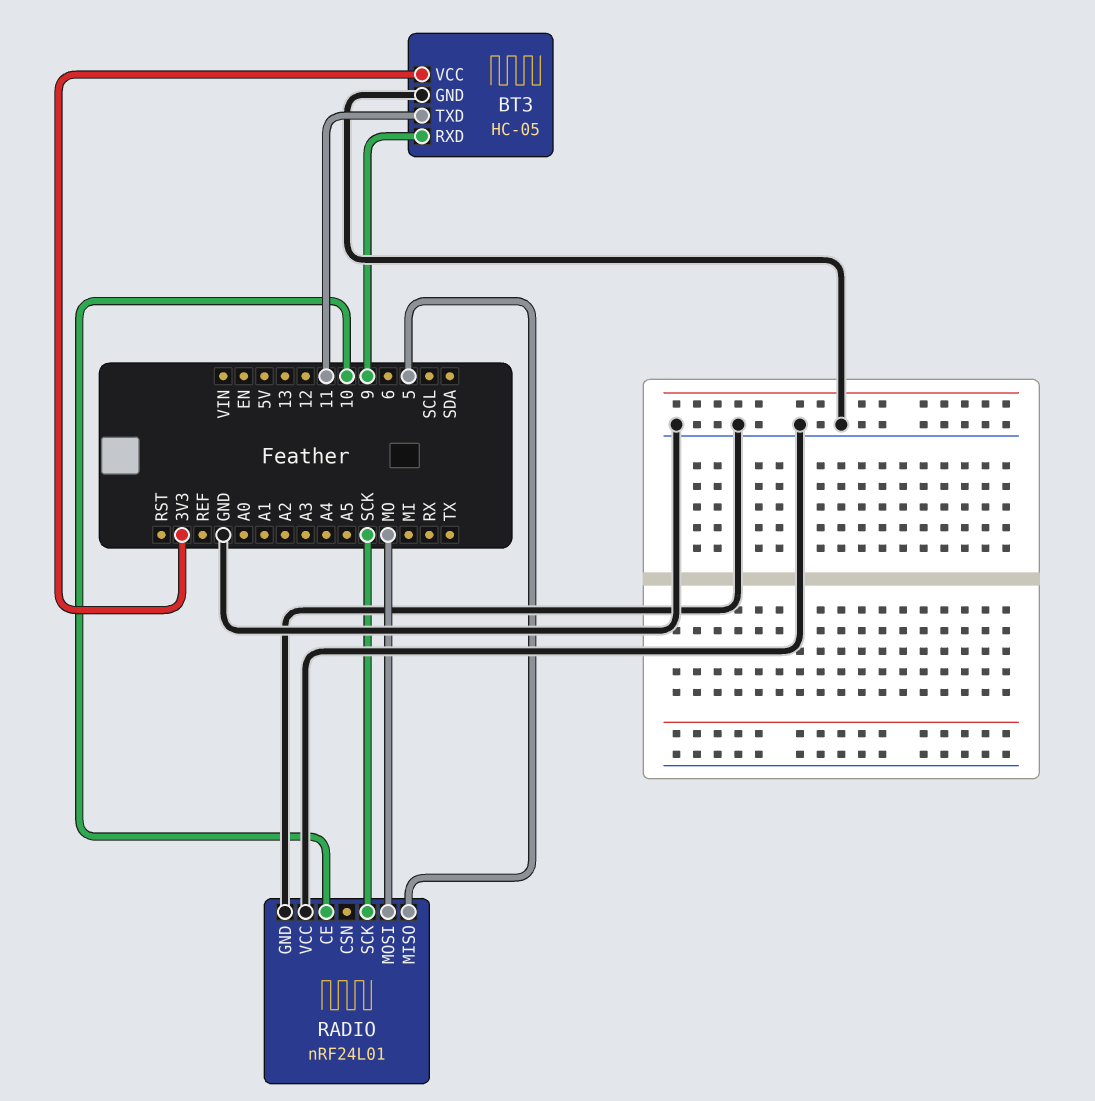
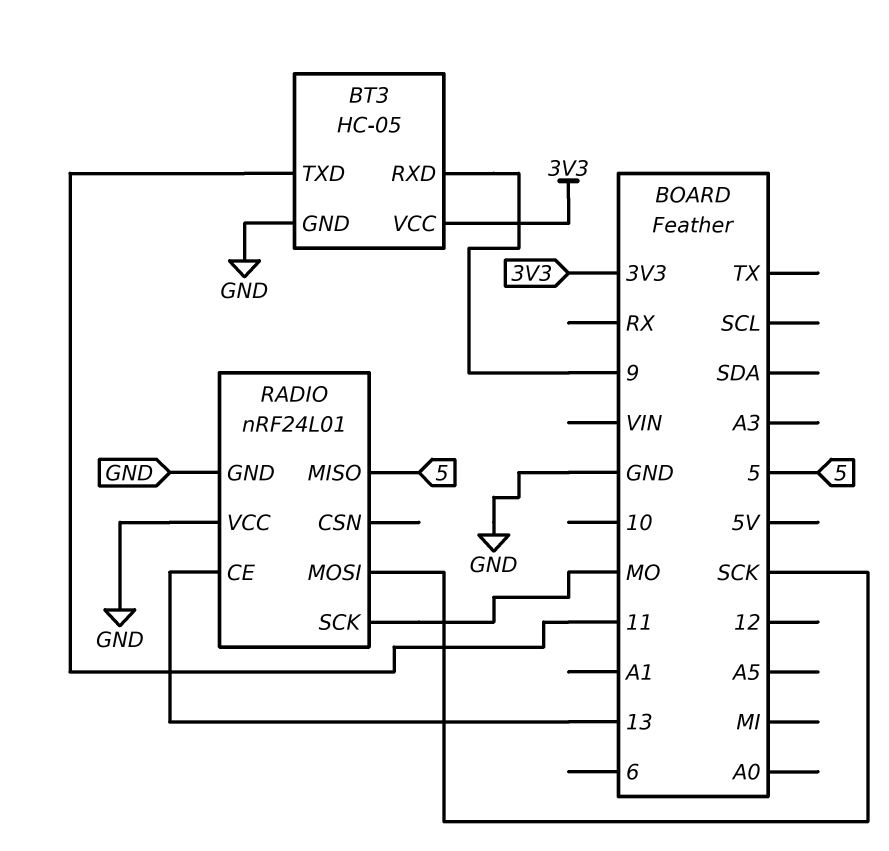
RADIO pin CE: 10 -> 13
RADIO pin MOSI: MO -> SCK
RADIO pin SCK: SCK -> MO

